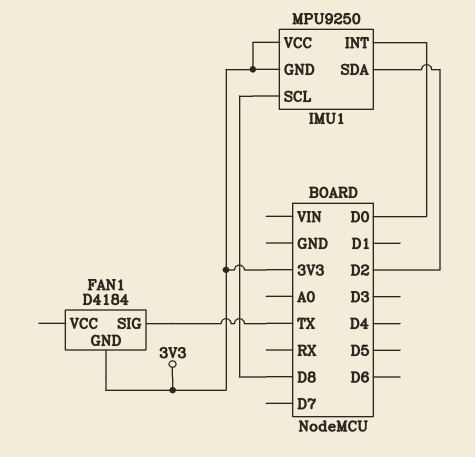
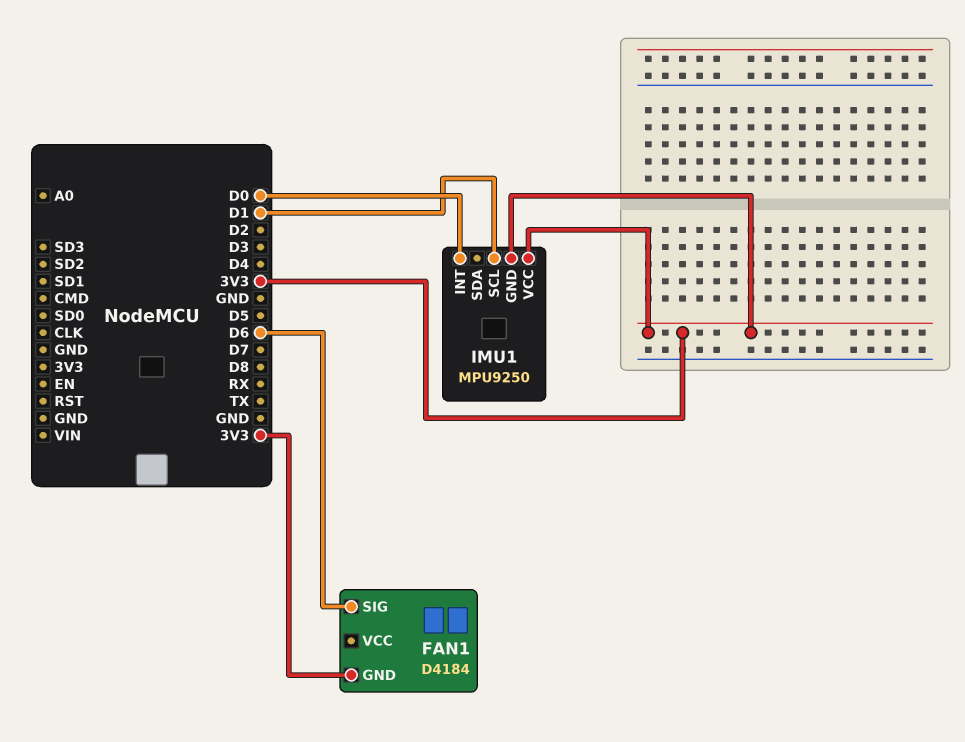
FAN1 pin SIG: TX -> D6
IMU1 pin SCL: D8 -> D1
IMU1 pin SDA: D2 -> none

